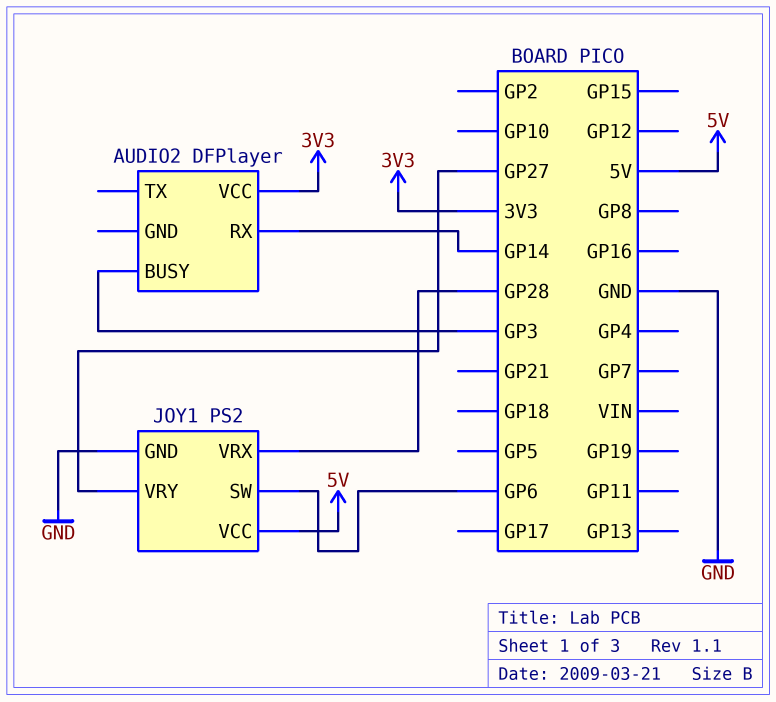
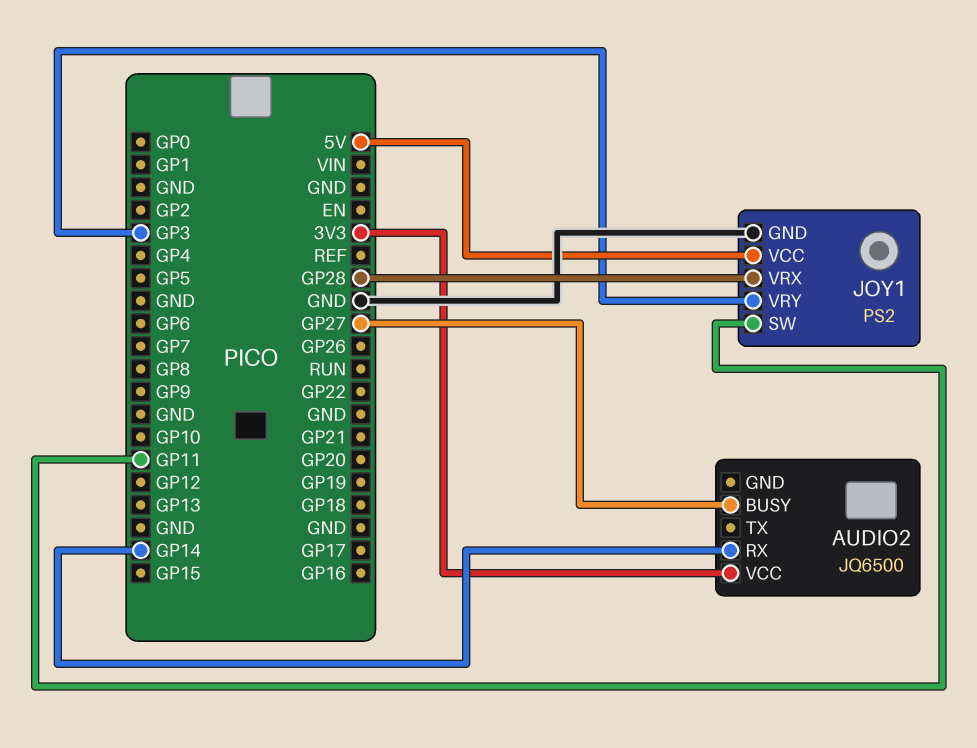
AUDIO2: DFPlayer -> JQ6500
AUDIO2 pin BUSY: GP3 -> GP27
JOY1 pin SW: GP6 -> GP11
JOY1 pin VRY: GP27 -> GP3

